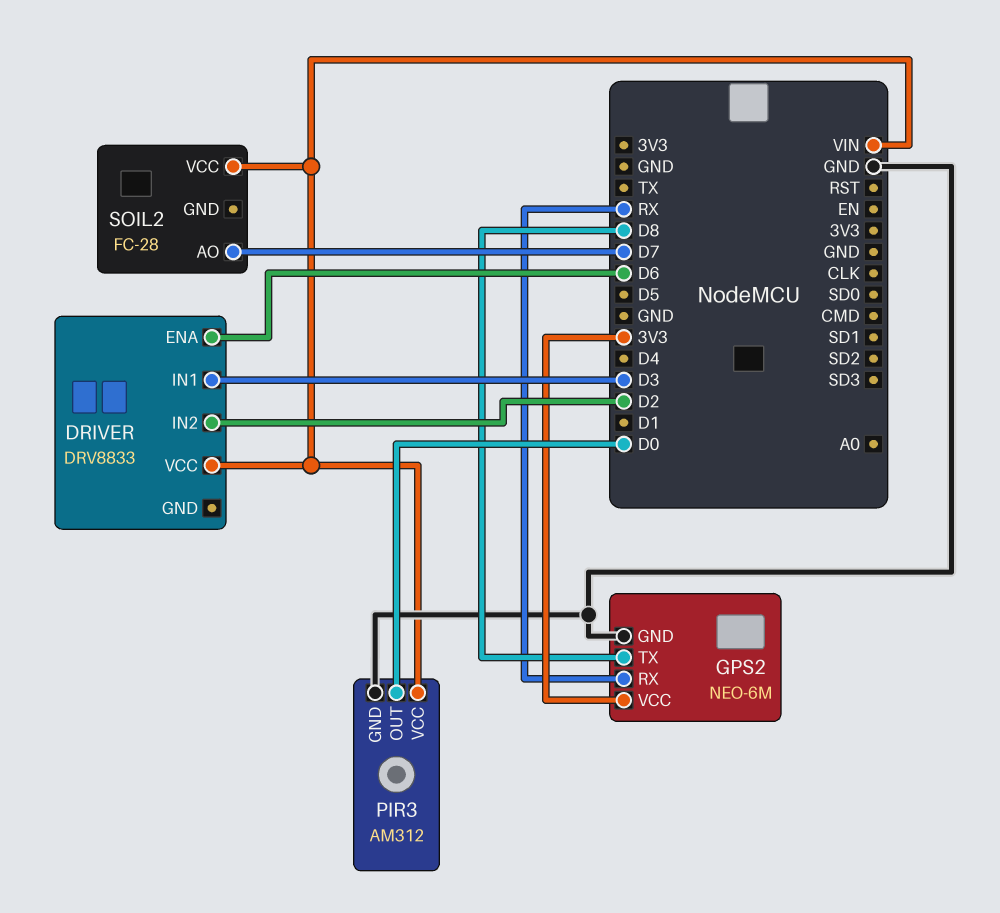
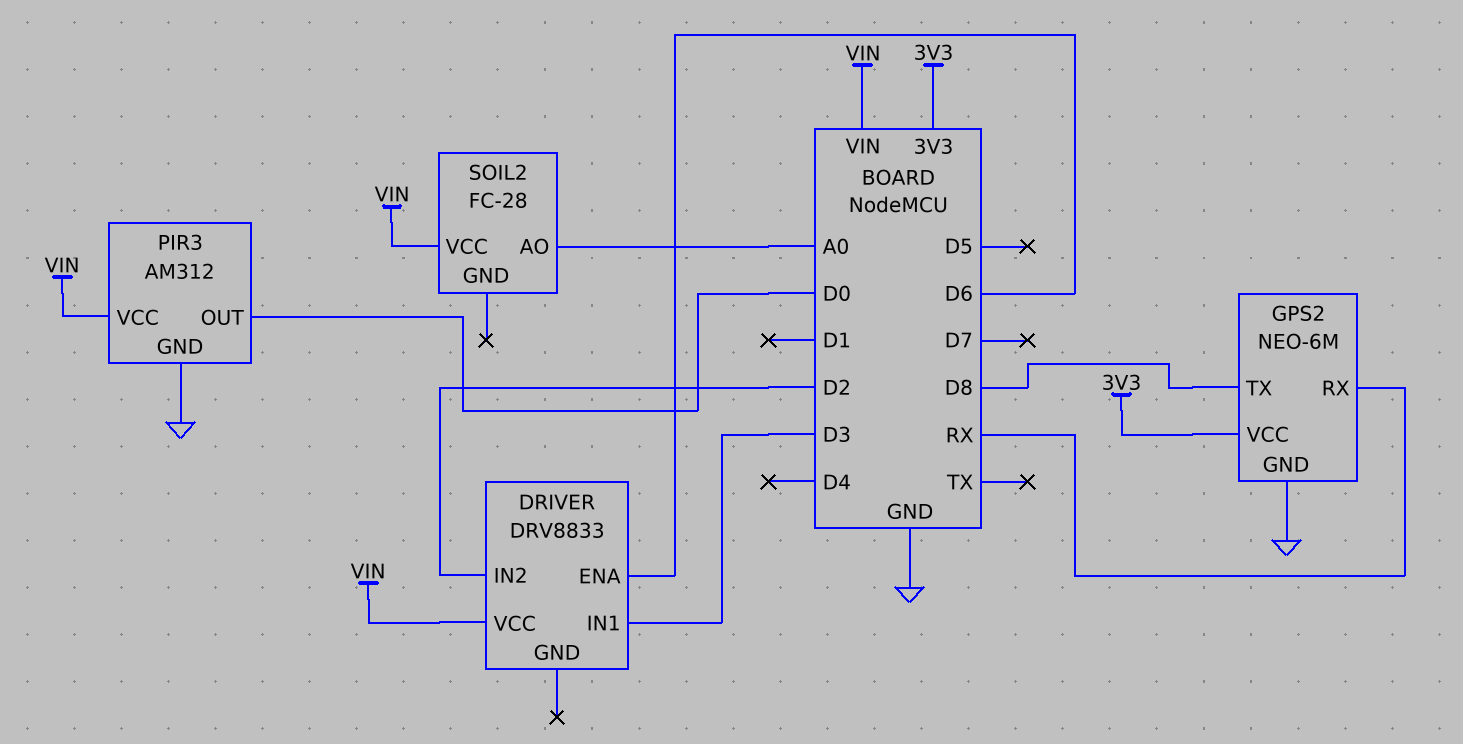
SOIL2 pin AO: D7 -> A0

